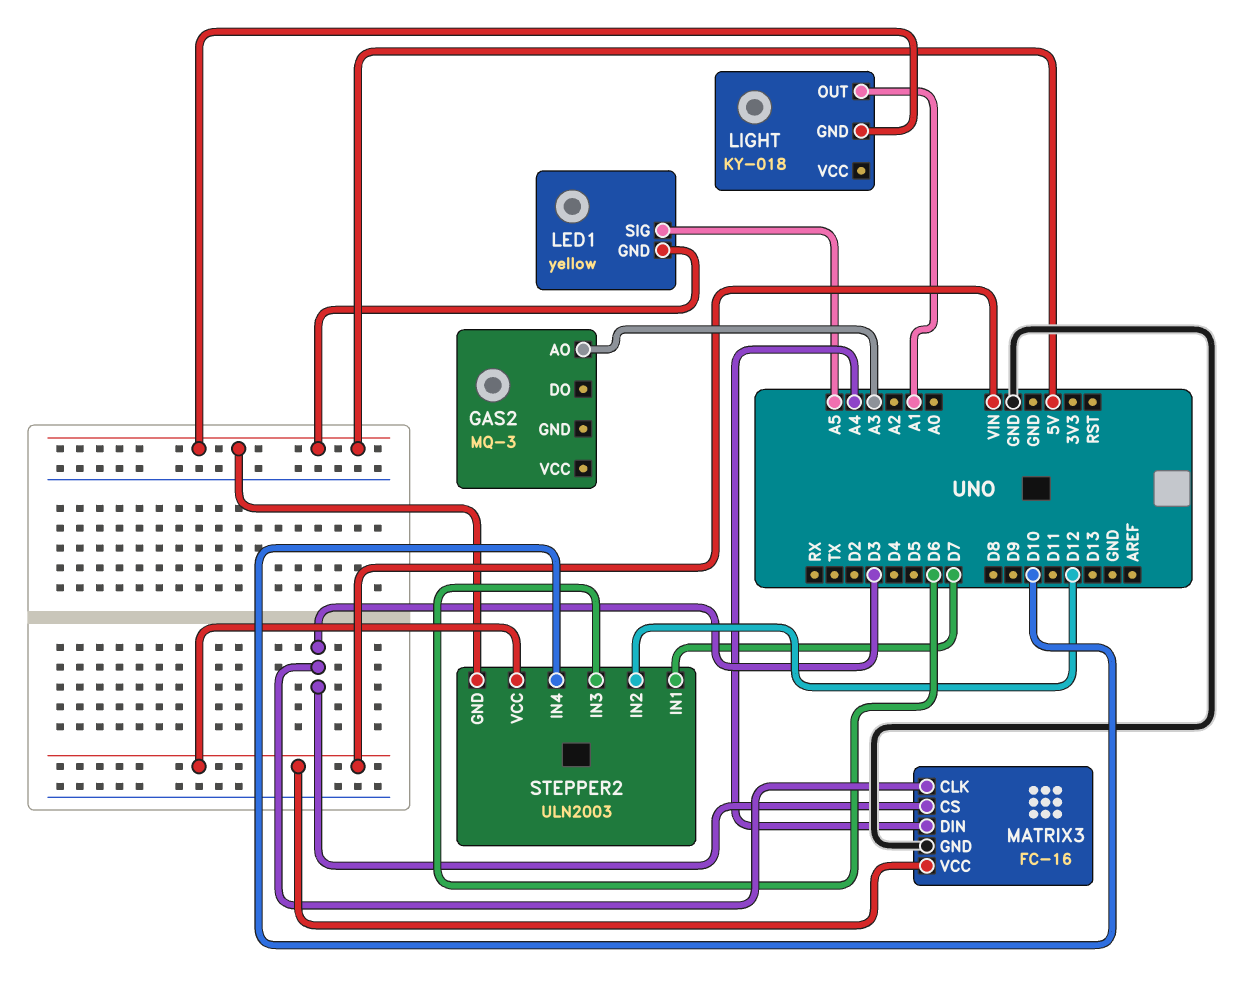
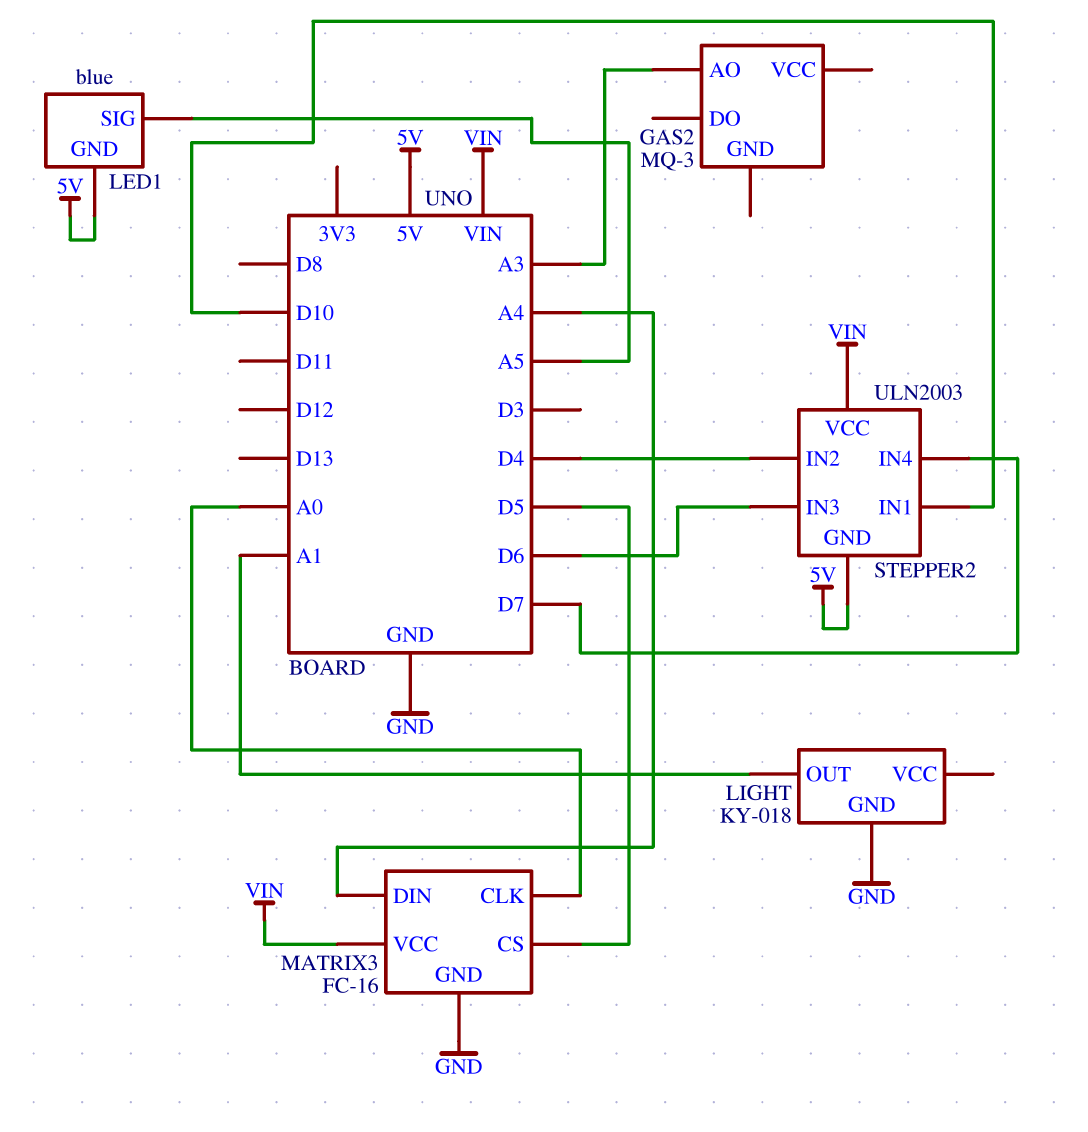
LED1: yellow -> blue
LIGHT pin GND: 5V -> GND
MATRIX3 pin CLK: D3 -> A0
MATRIX3 pin CS: D3 -> D5
STEPPER2 pin IN1: D7 -> D10
STEPPER2 pin IN2: D12 -> D4
STEPPER2 pin IN4: D10 -> D7

